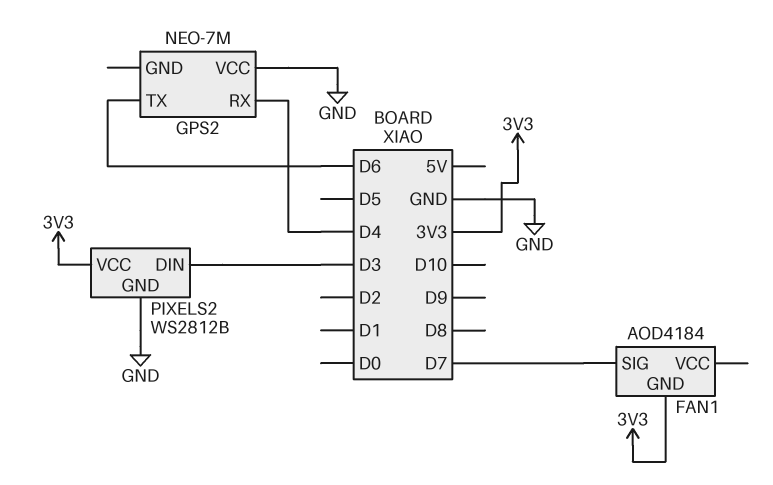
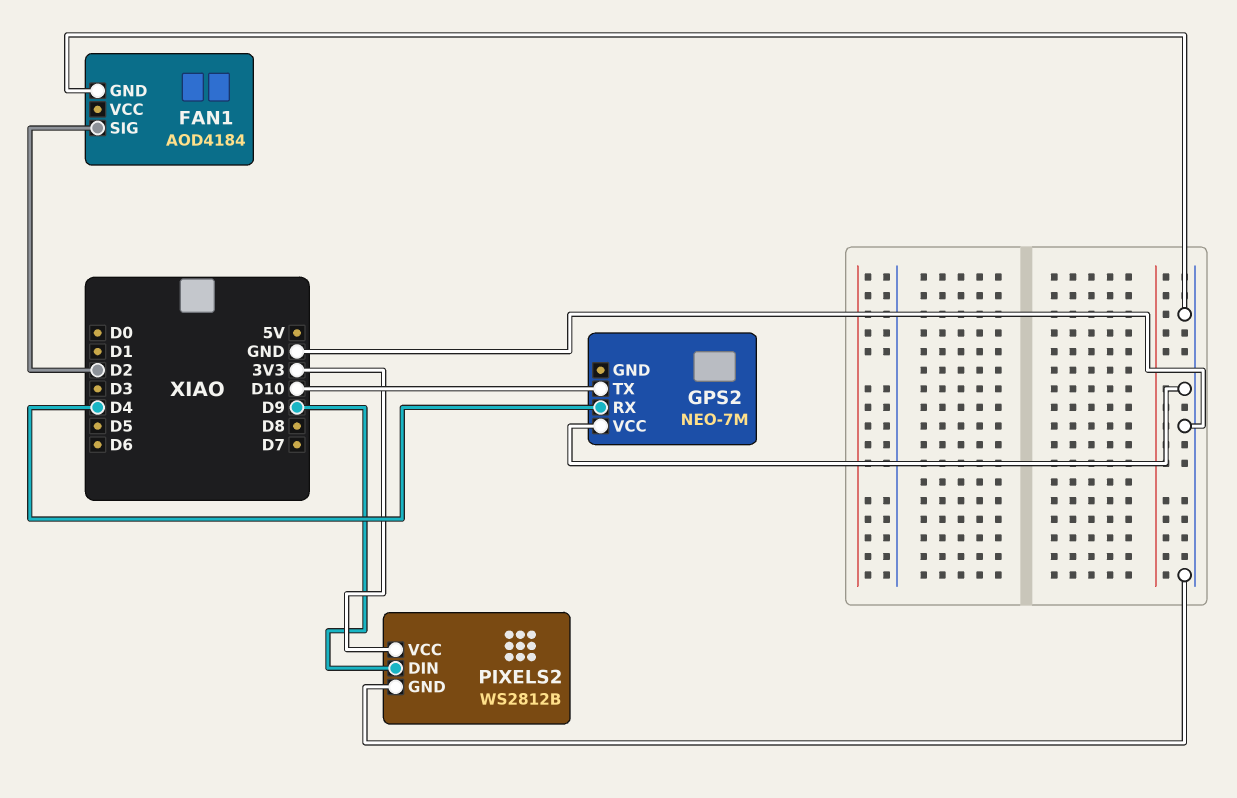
FAN1 pin GND: 3V3 -> GND
FAN1 pin SIG: D7 -> D2
GPS2 pin TX: D6 -> D10
PIXELS2 pin DIN: D3 -> D9

